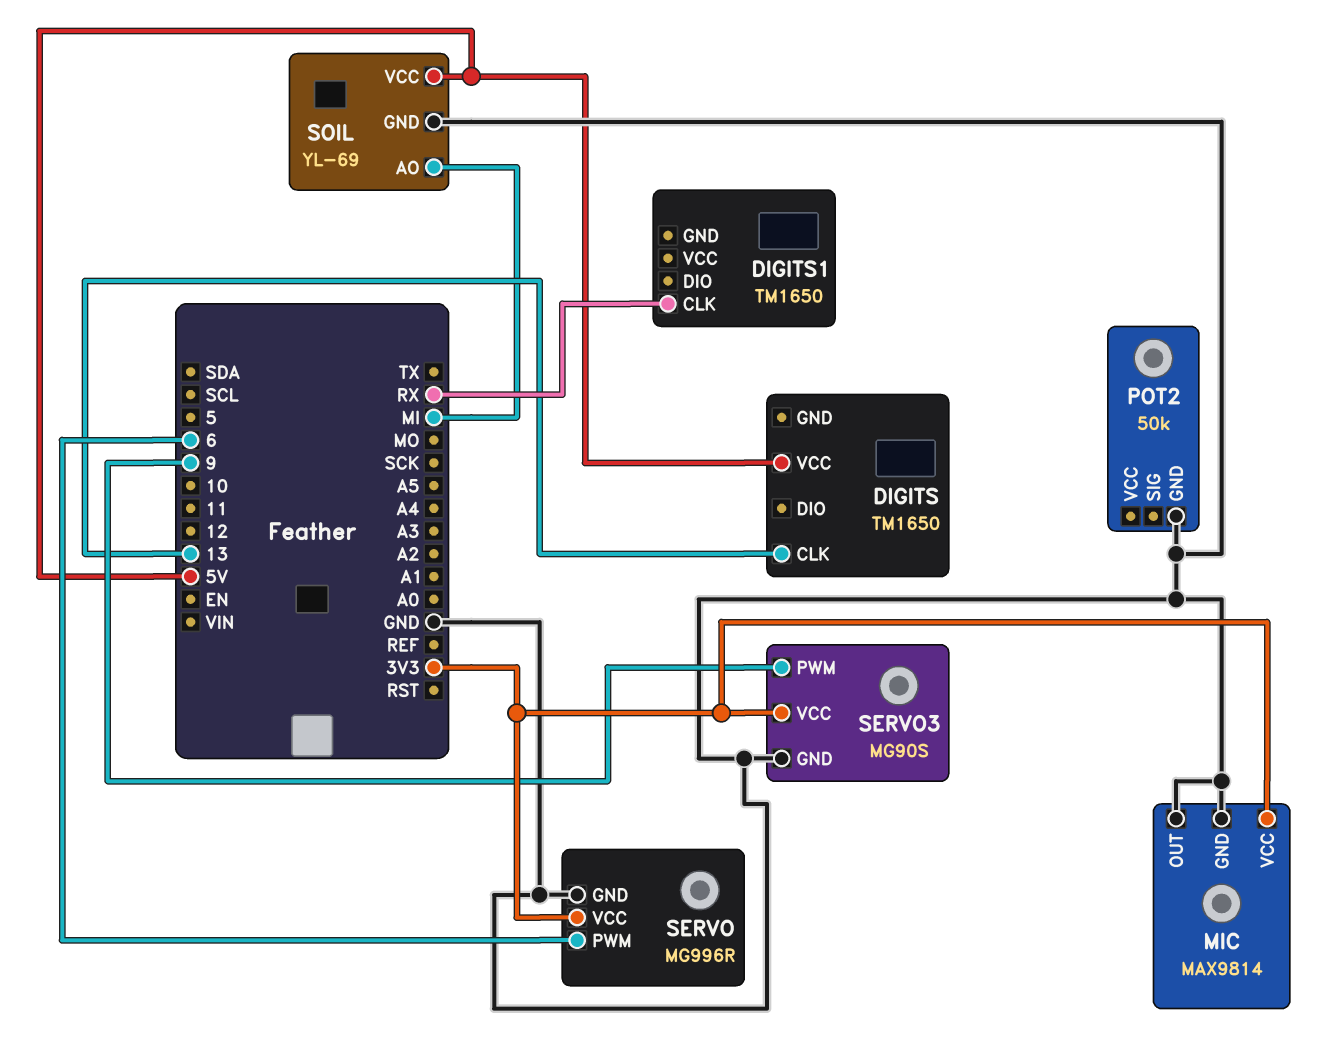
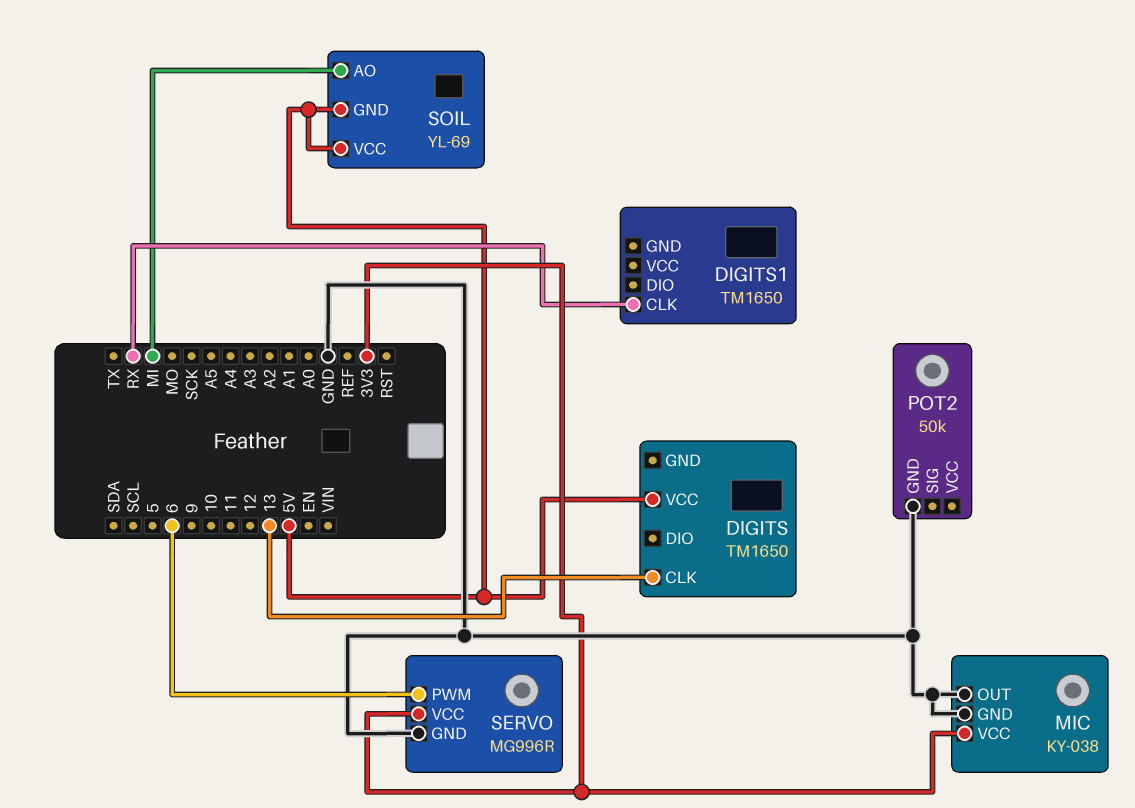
MIC: MAX9814 -> KY-038
SERVO3: MG90S -> none
SERVO3 pin GND: GND -> none
SERVO3 pin PWM: 9 -> none
SERVO3 pin VCC: 3V3 -> none
SOIL pin GND: GND -> 5V

